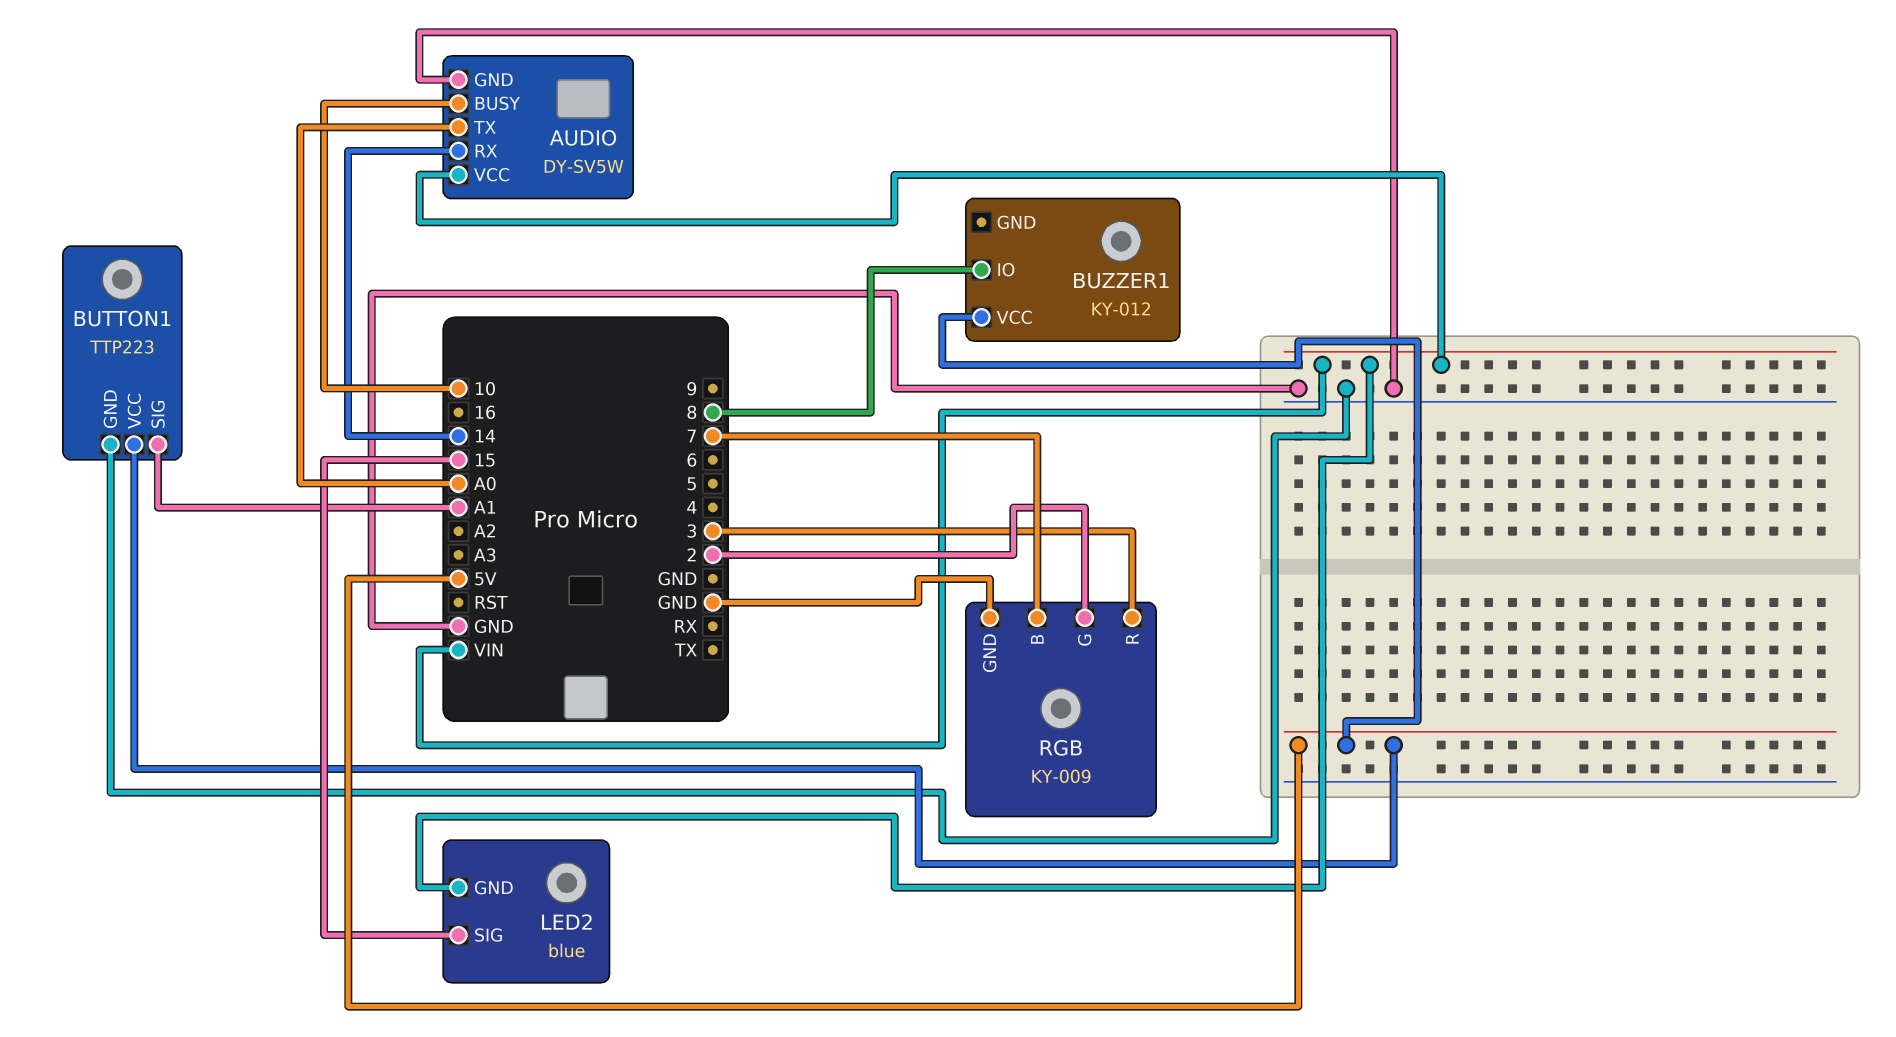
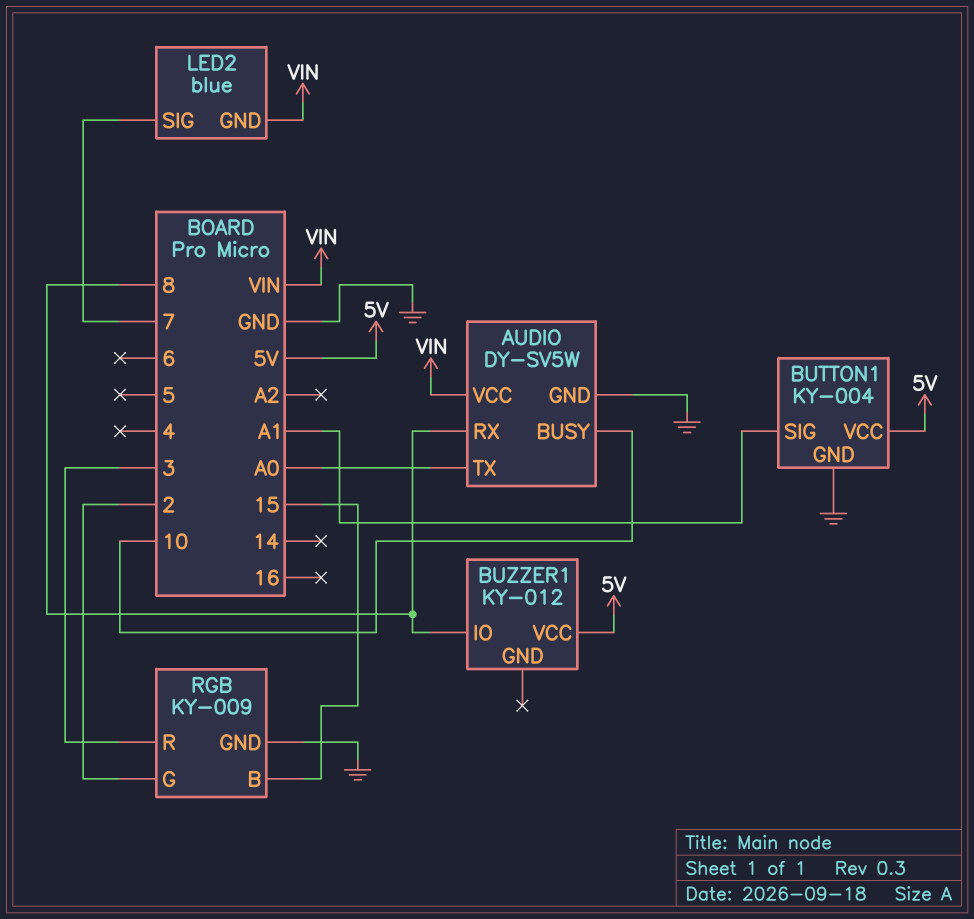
AUDIO pin RX: 14 -> 8
BUTTON1: TTP223 -> KY-004
LED2 pin SIG: 15 -> 7
RGB pin B: 7 -> 15

